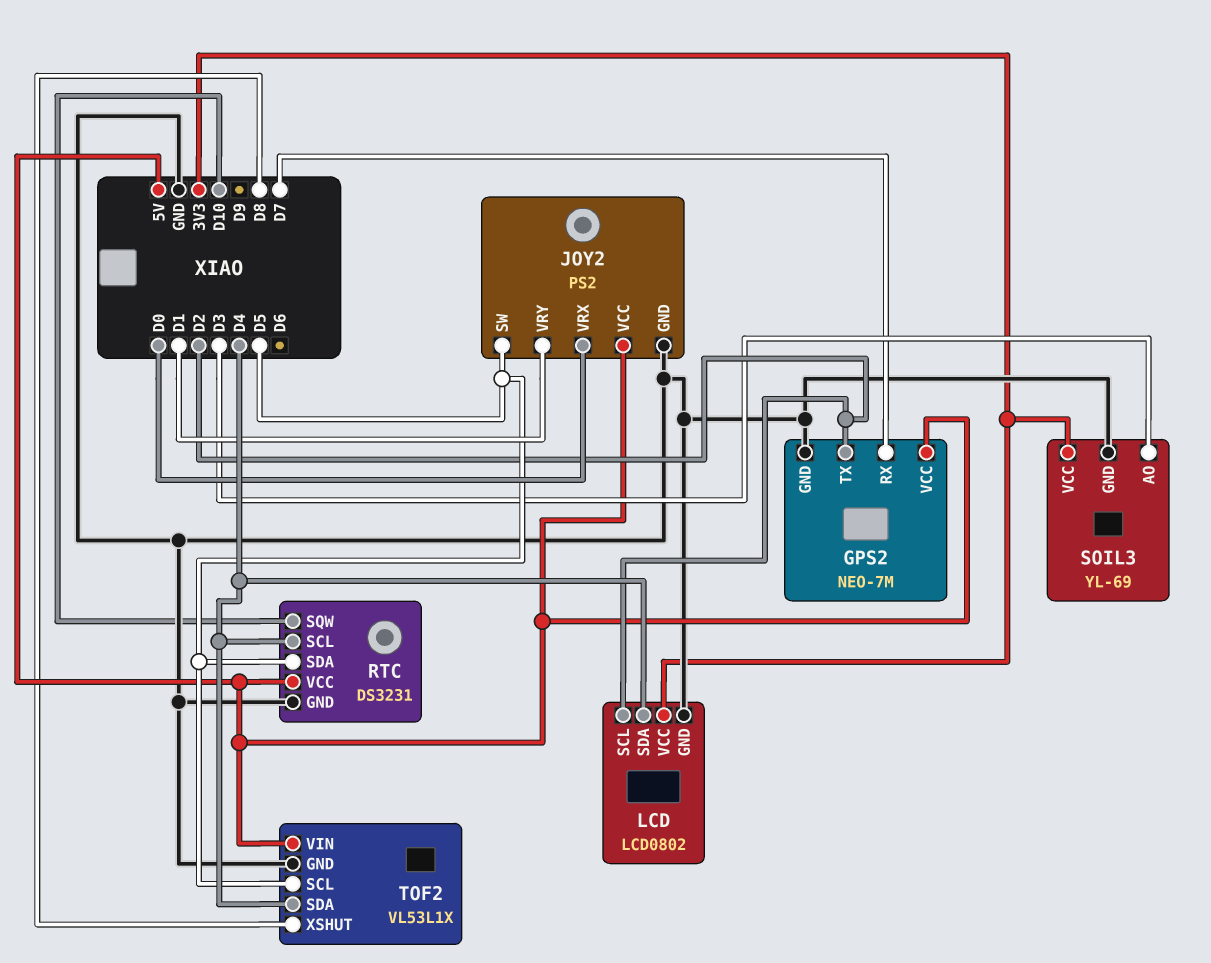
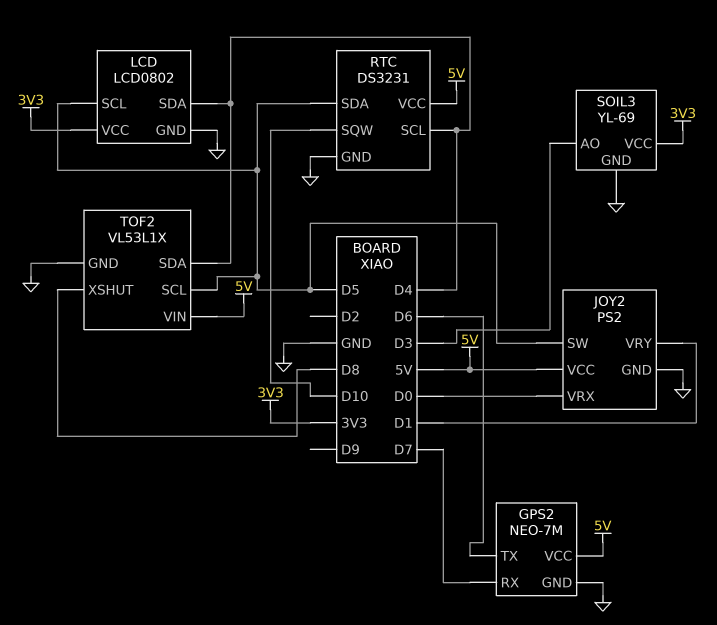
GPS2 pin TX: D2 -> D6
LCD pin SCL: D2 -> D5

